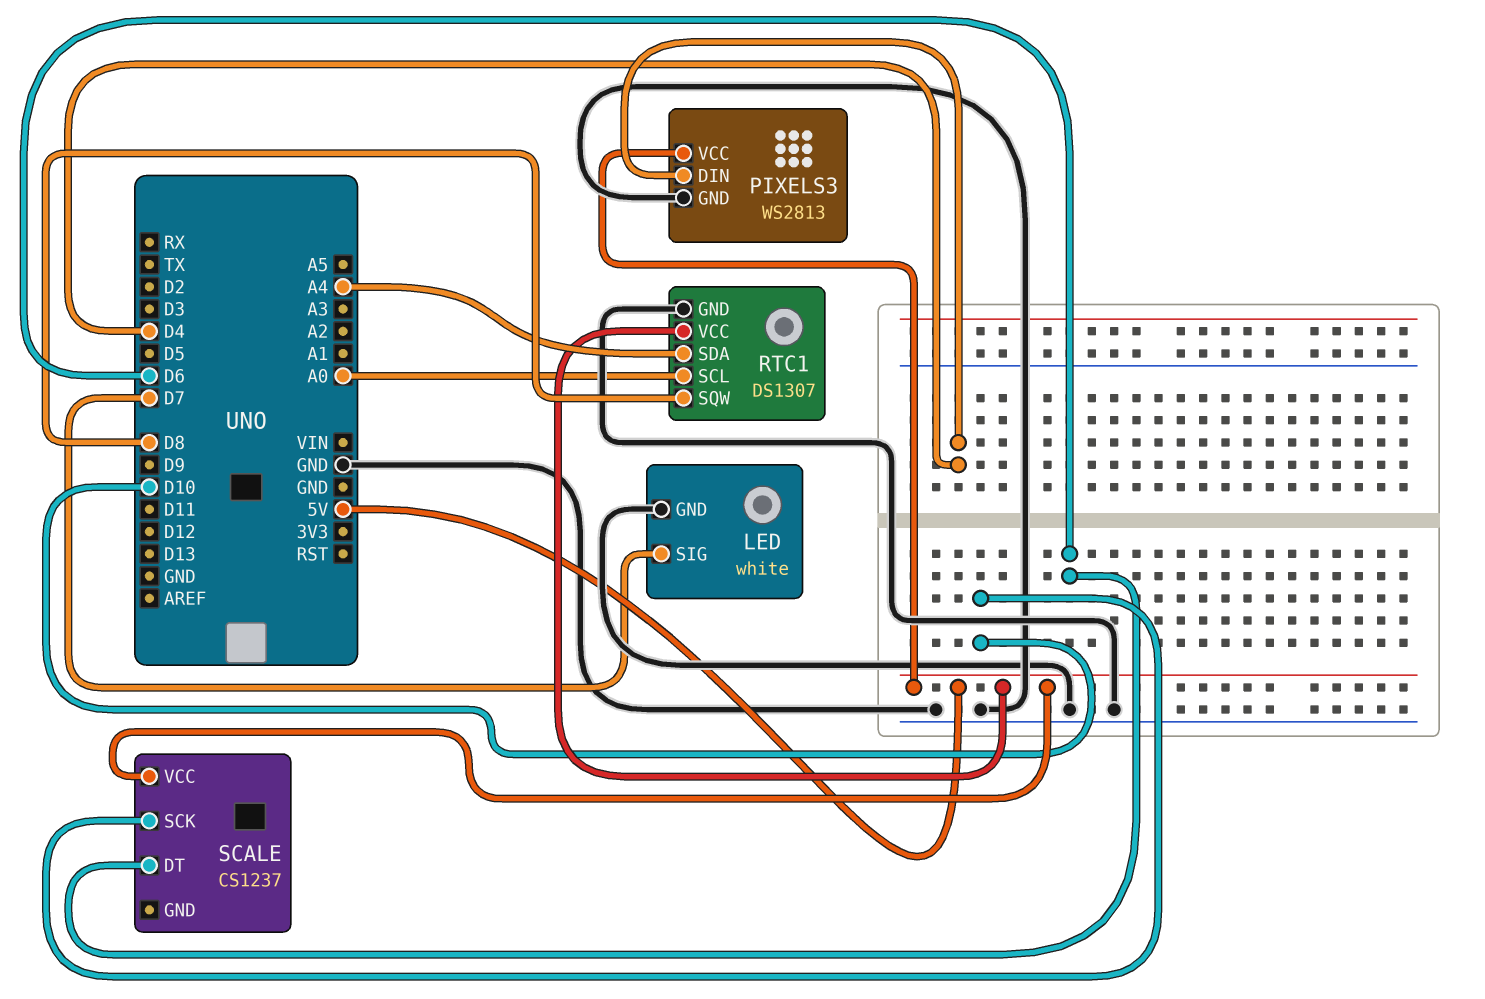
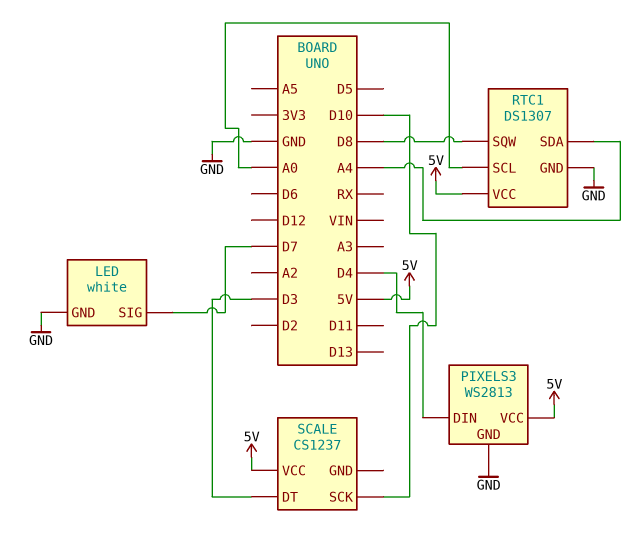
SCALE pin DT: D6 -> D3

